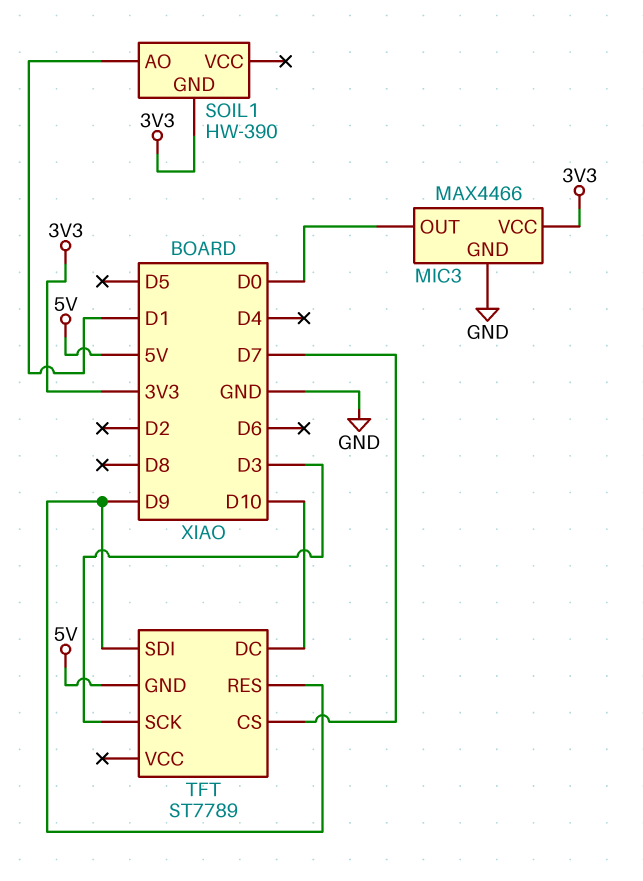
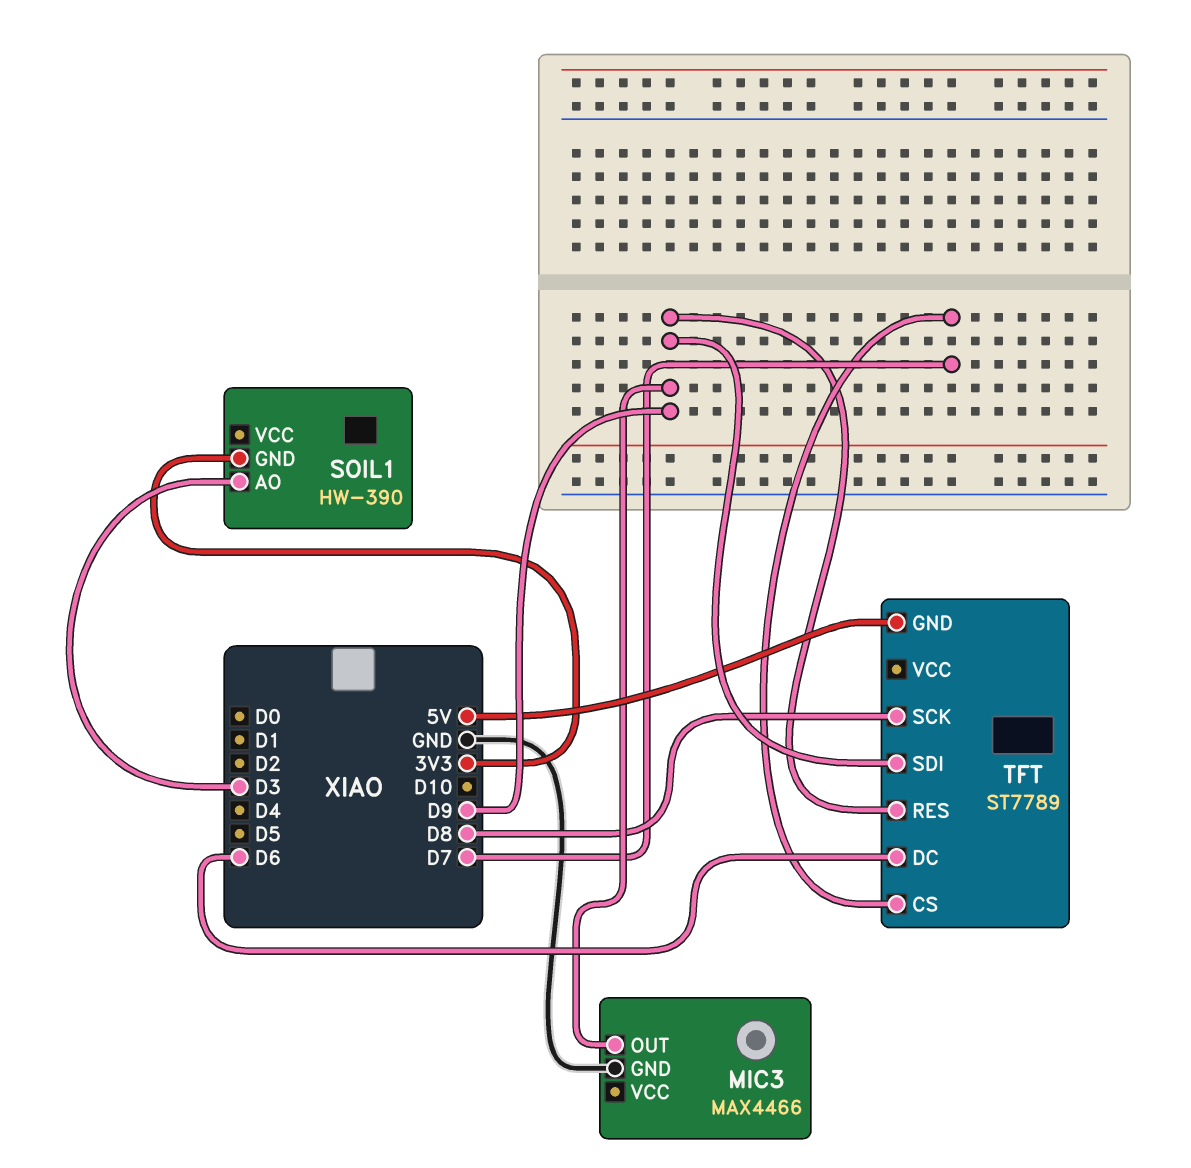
MIC3 pin OUT: D0 -> D9
MIC3 pin VCC: 3V3 -> none
SOIL1 pin AO: D1 -> D3
TFT pin DC: D10 -> D6
TFT pin SCK: D3 -> D8

